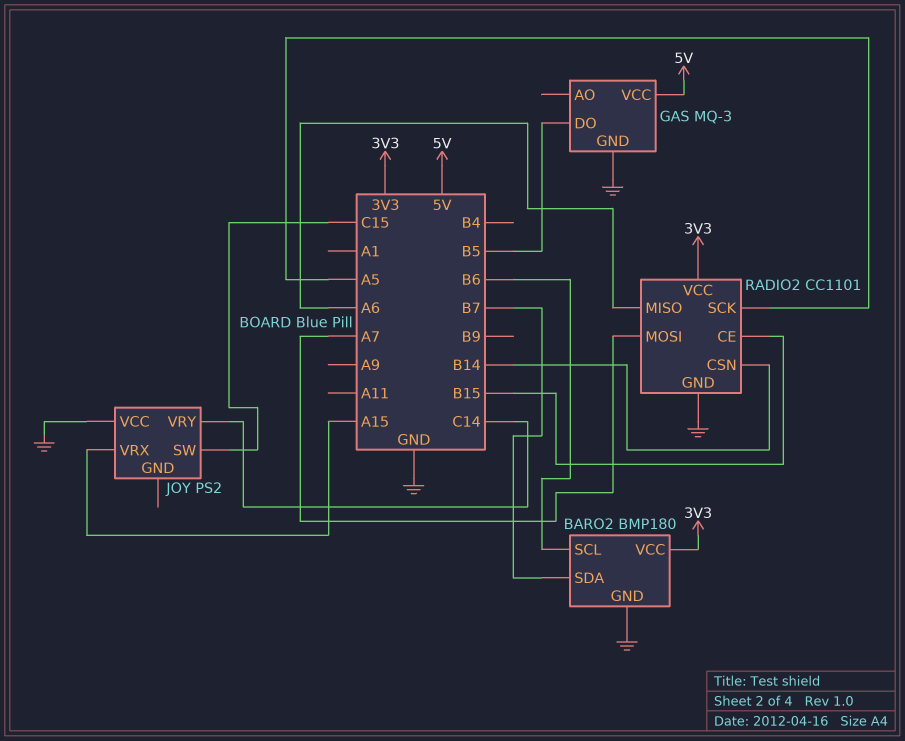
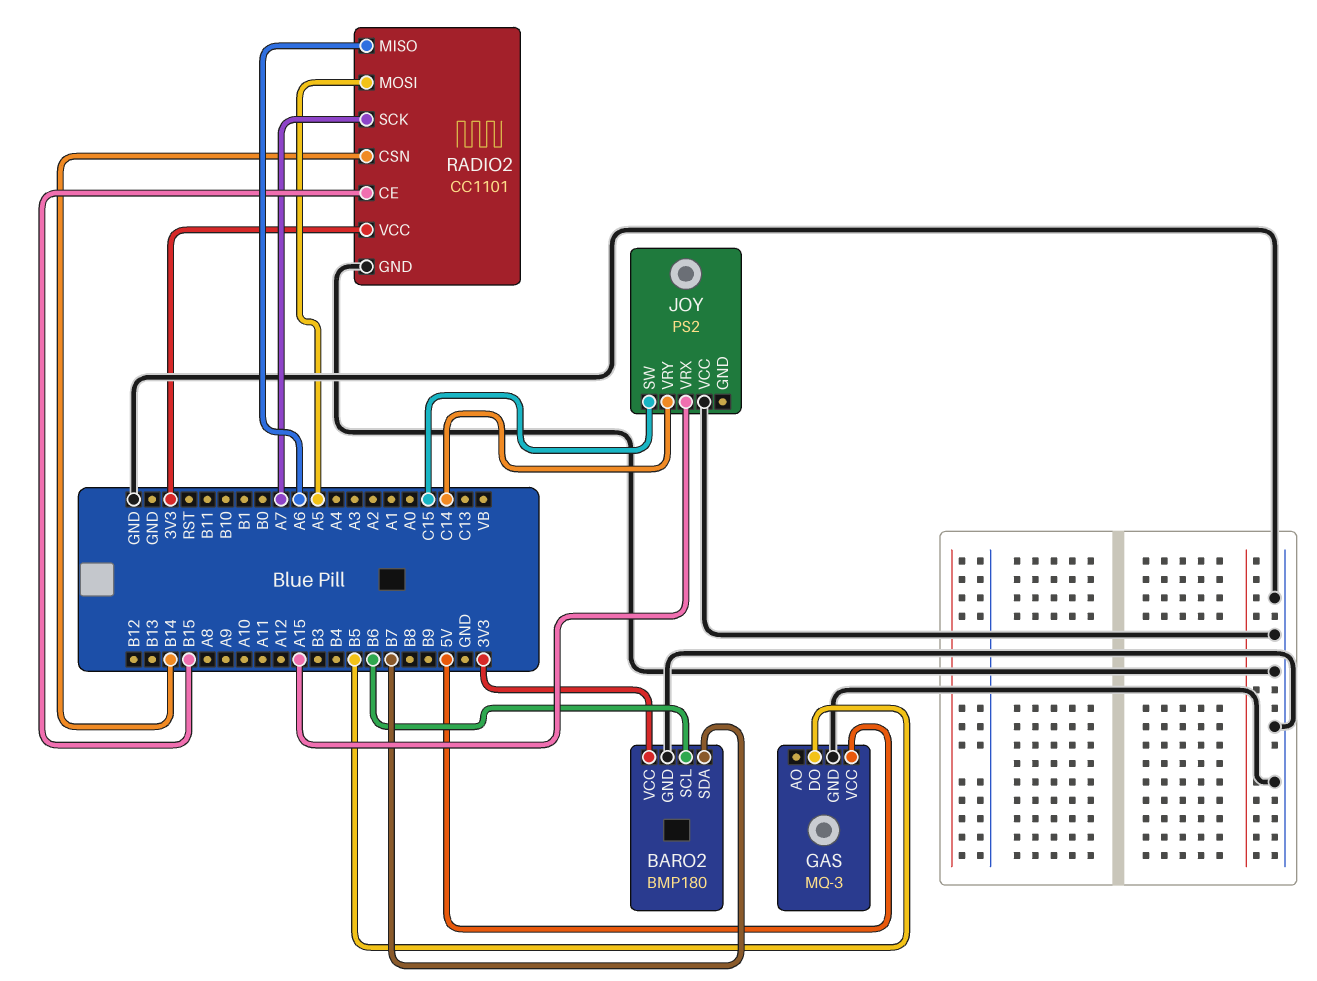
RADIO2 pin MOSI: A7 -> A5
RADIO2 pin SCK: A5 -> A7

